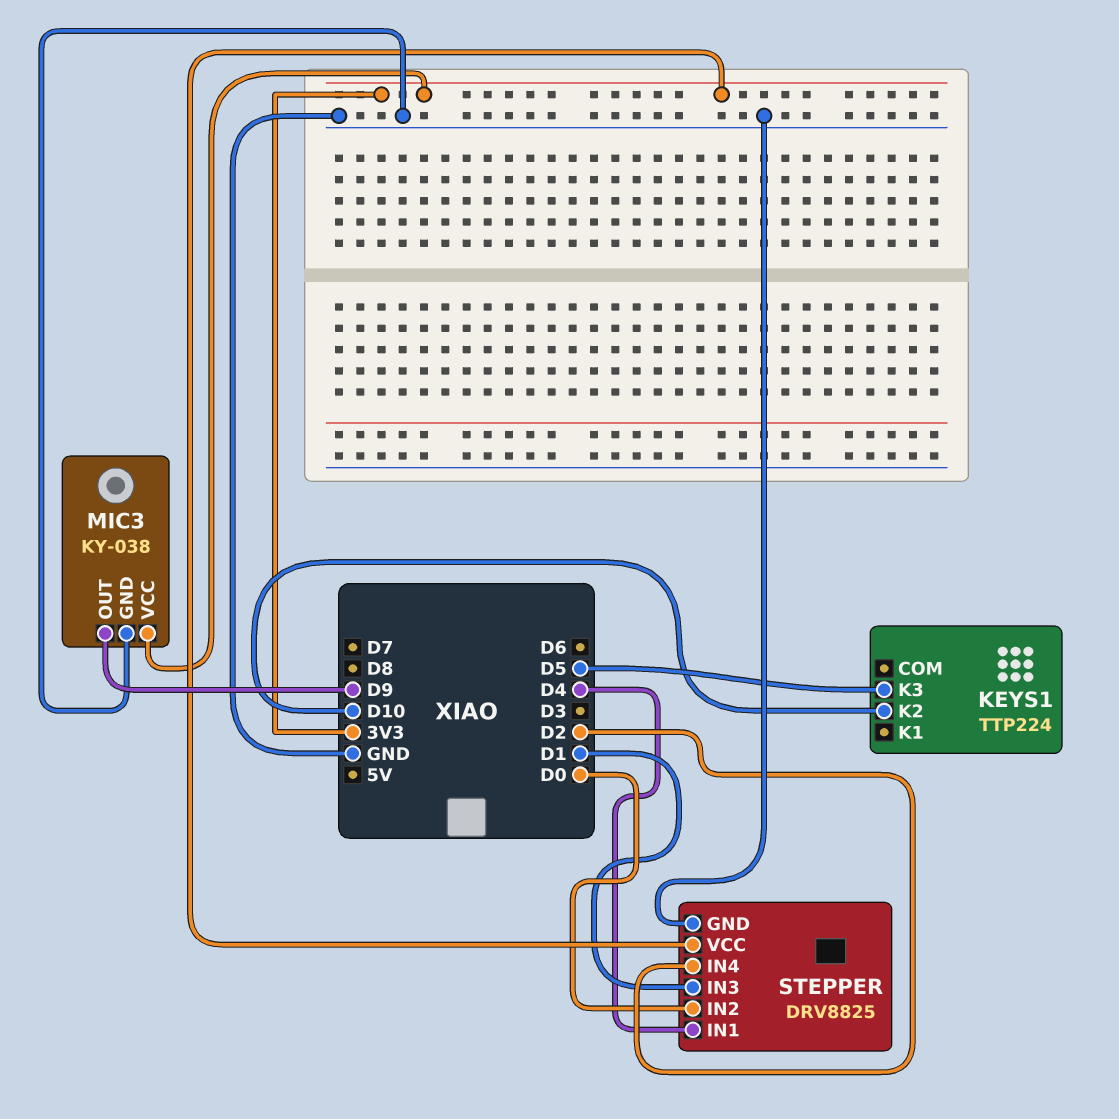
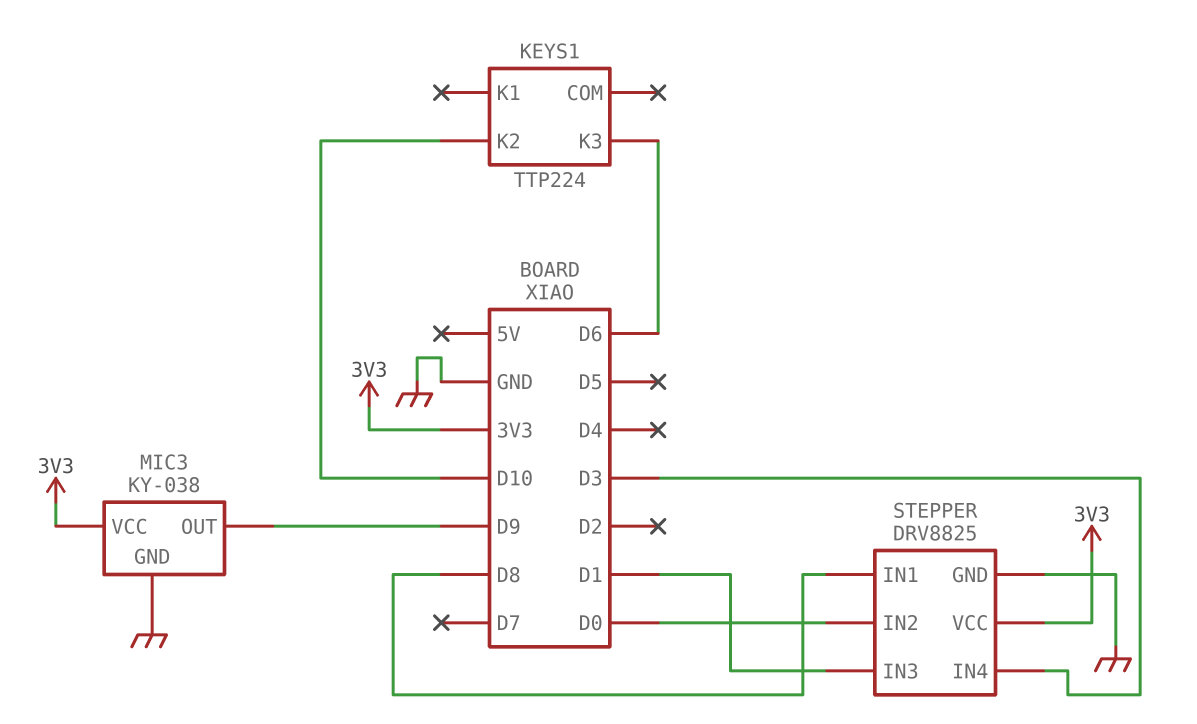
KEYS1 pin K3: D5 -> D6
STEPPER pin IN1: D4 -> D8
STEPPER pin IN4: D2 -> D3

